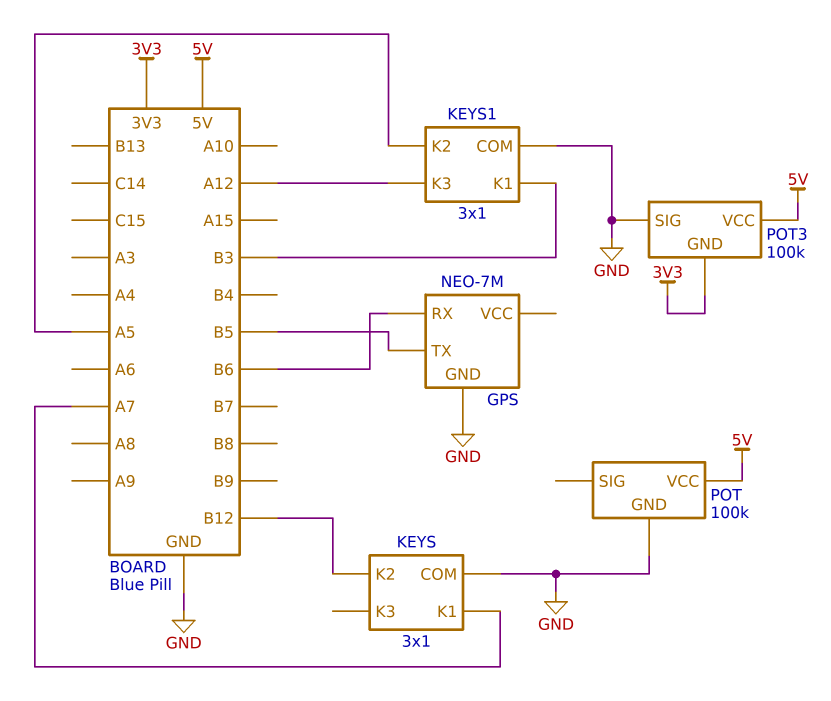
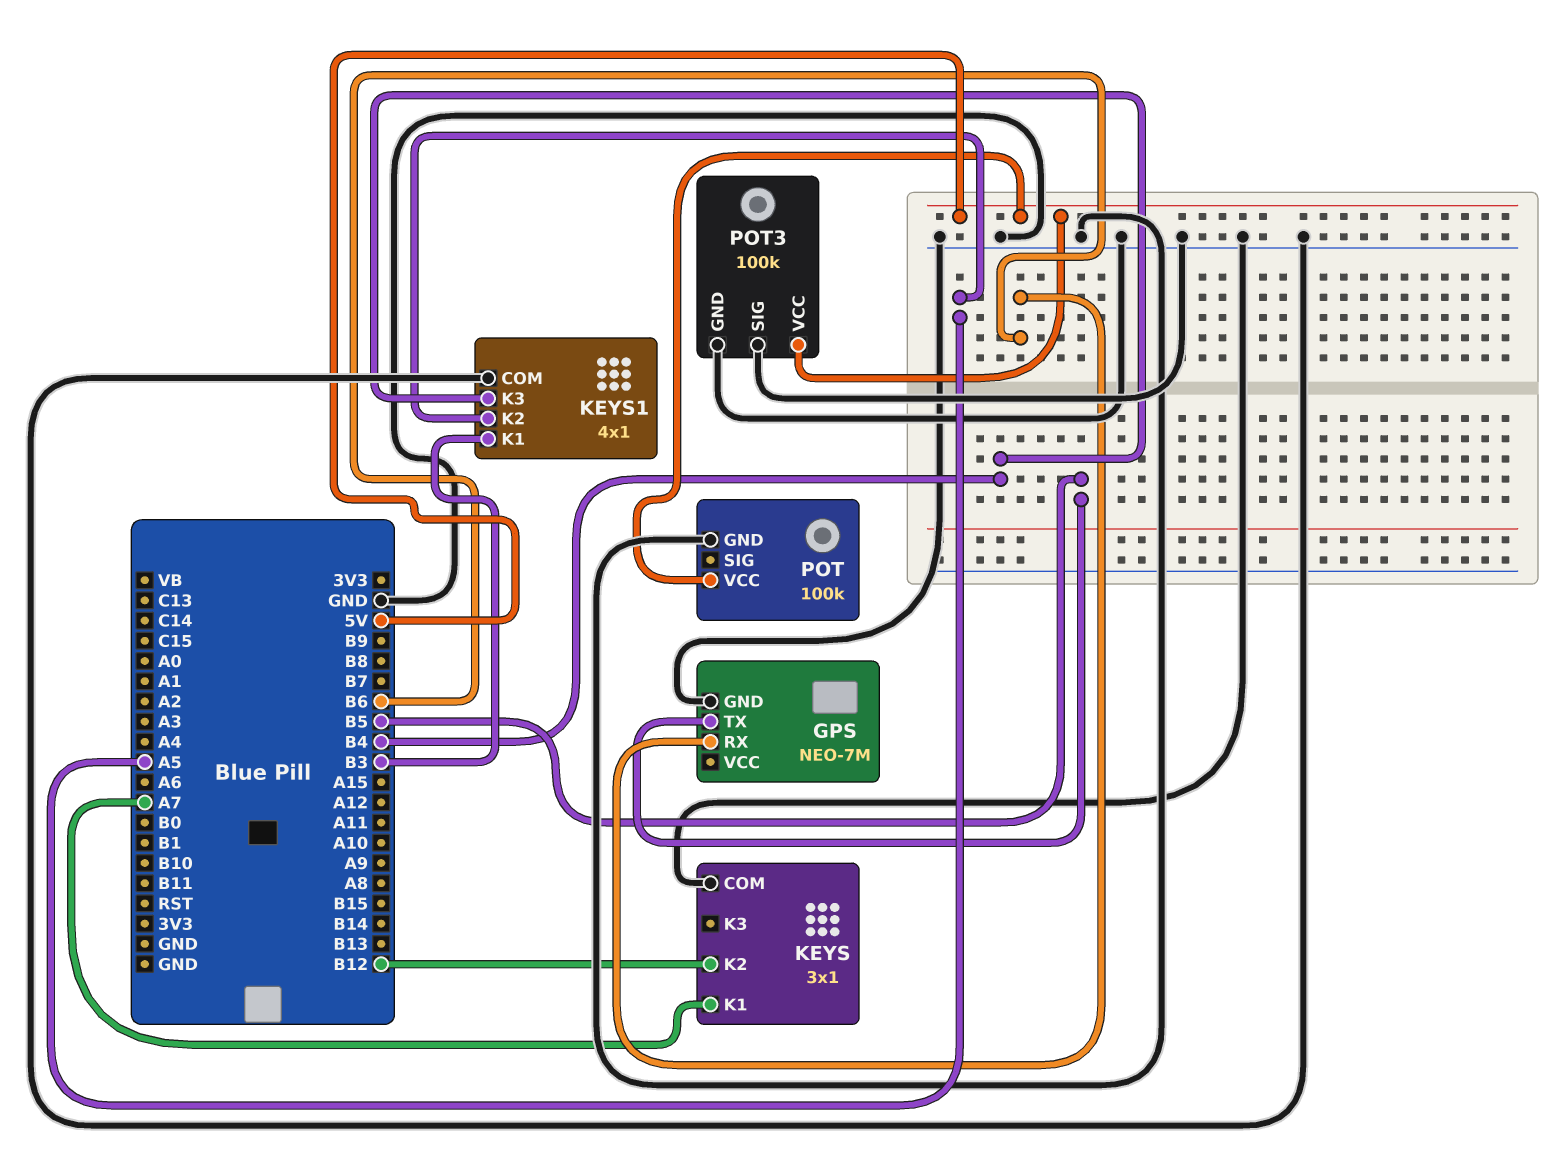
KEYS1: 3x1 -> 4x1
KEYS1 pin K3: A12 -> B4
POT3 pin GND: 3V3 -> GND

